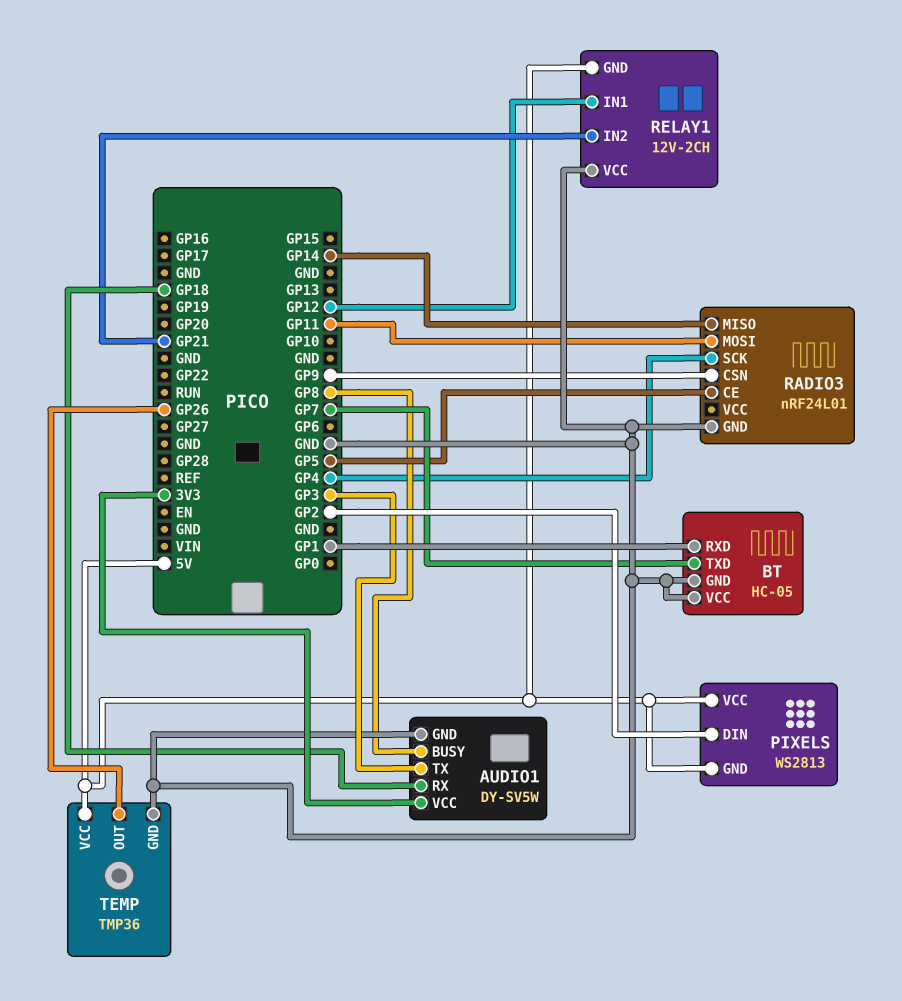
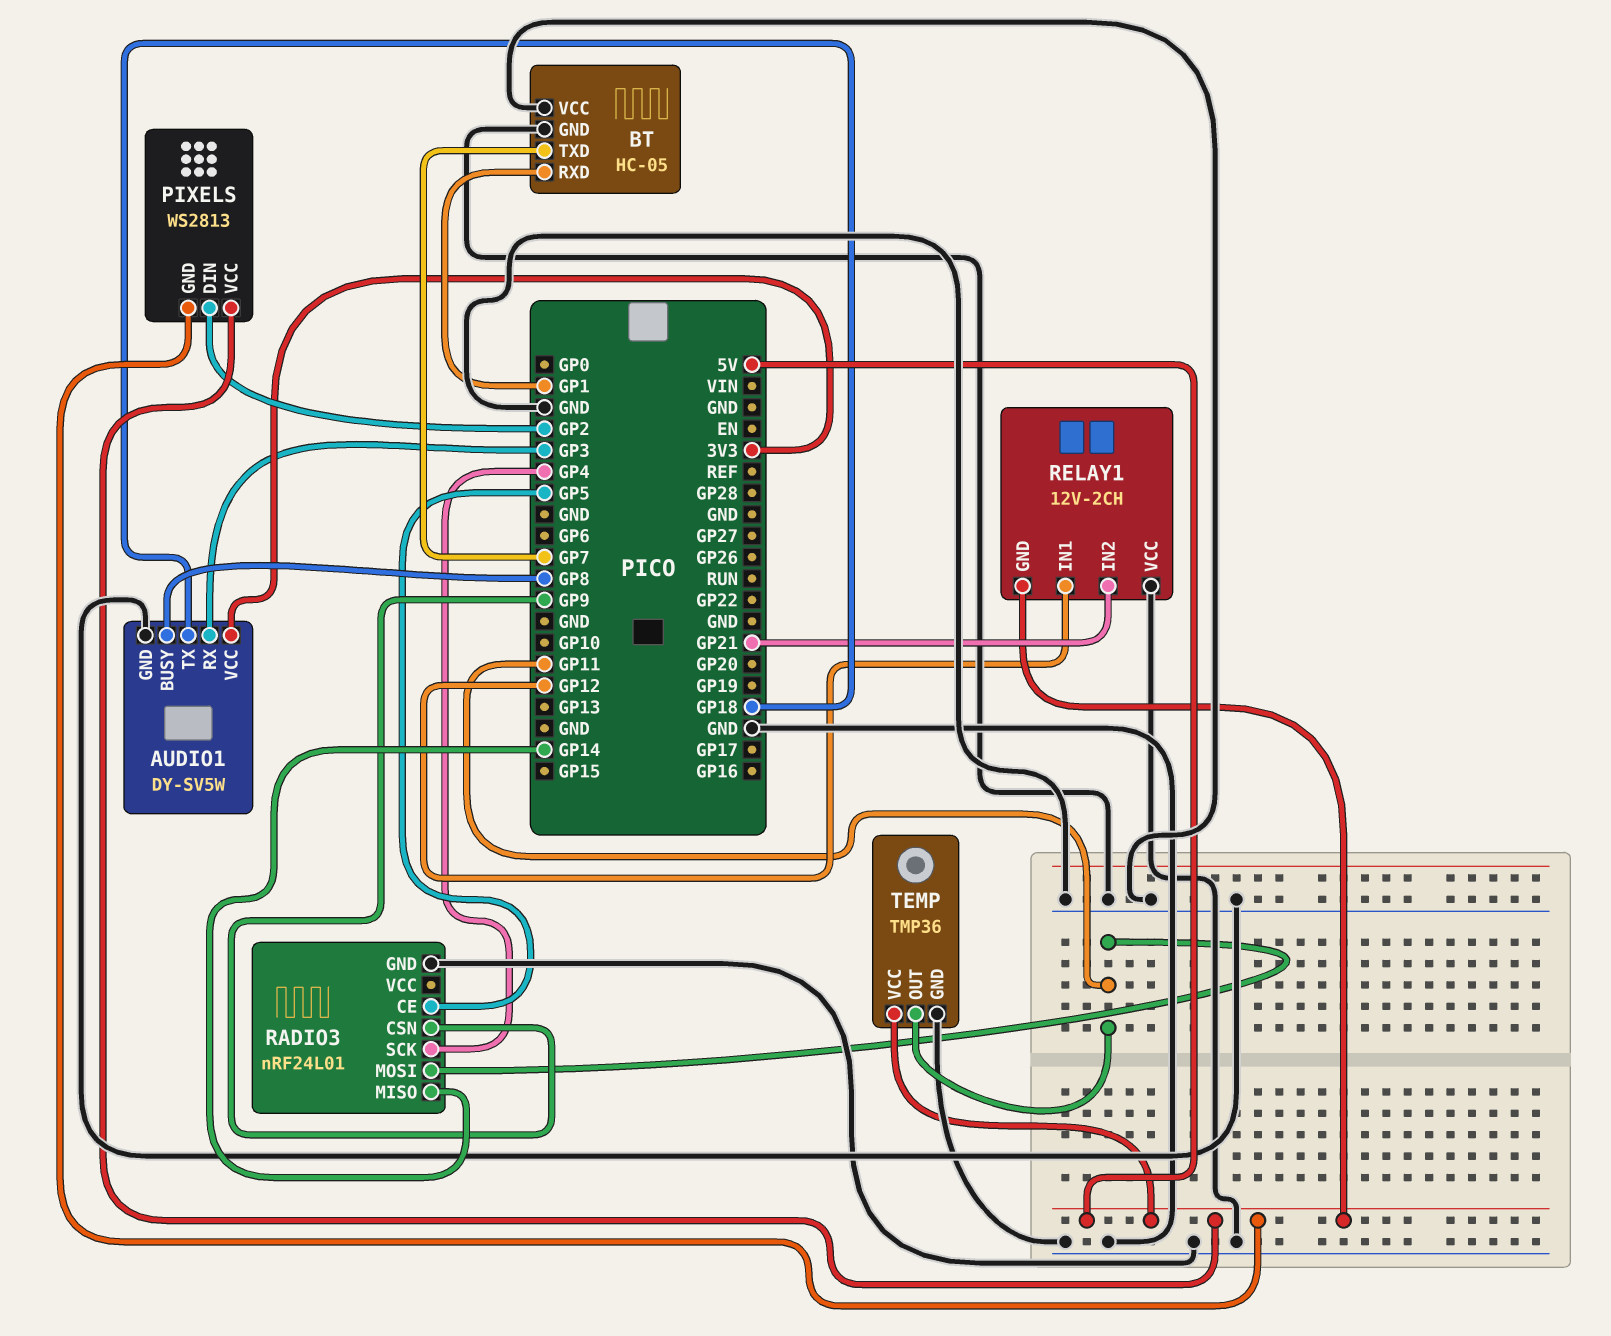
AUDIO1 pin RX: GP18 -> GP3
AUDIO1 pin TX: GP3 -> GP18
TEMP pin OUT: GP26 -> GP11

